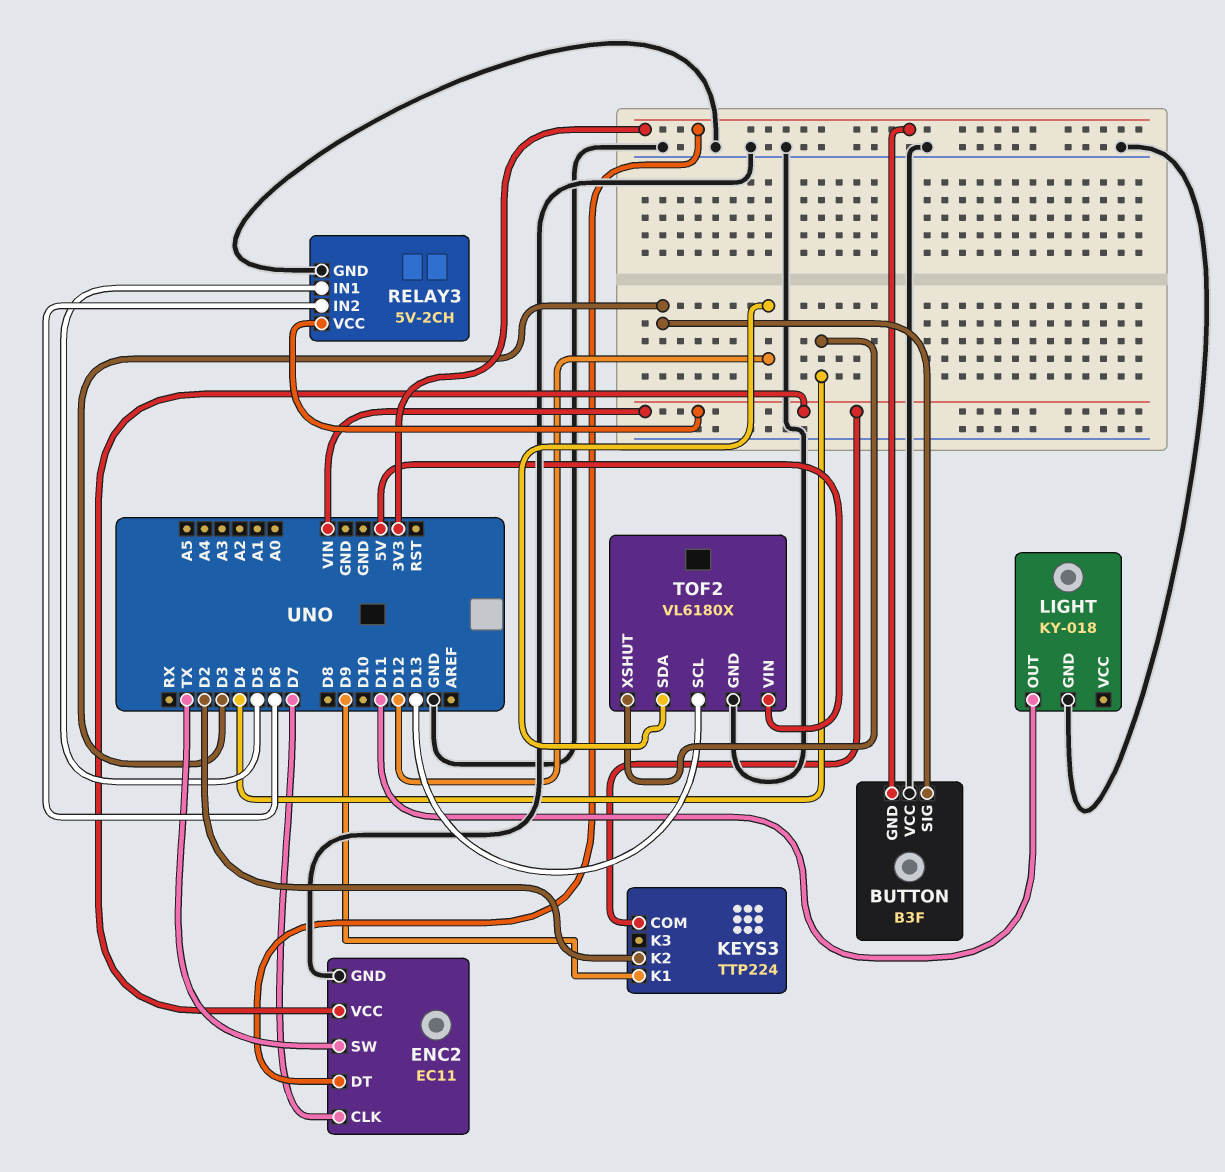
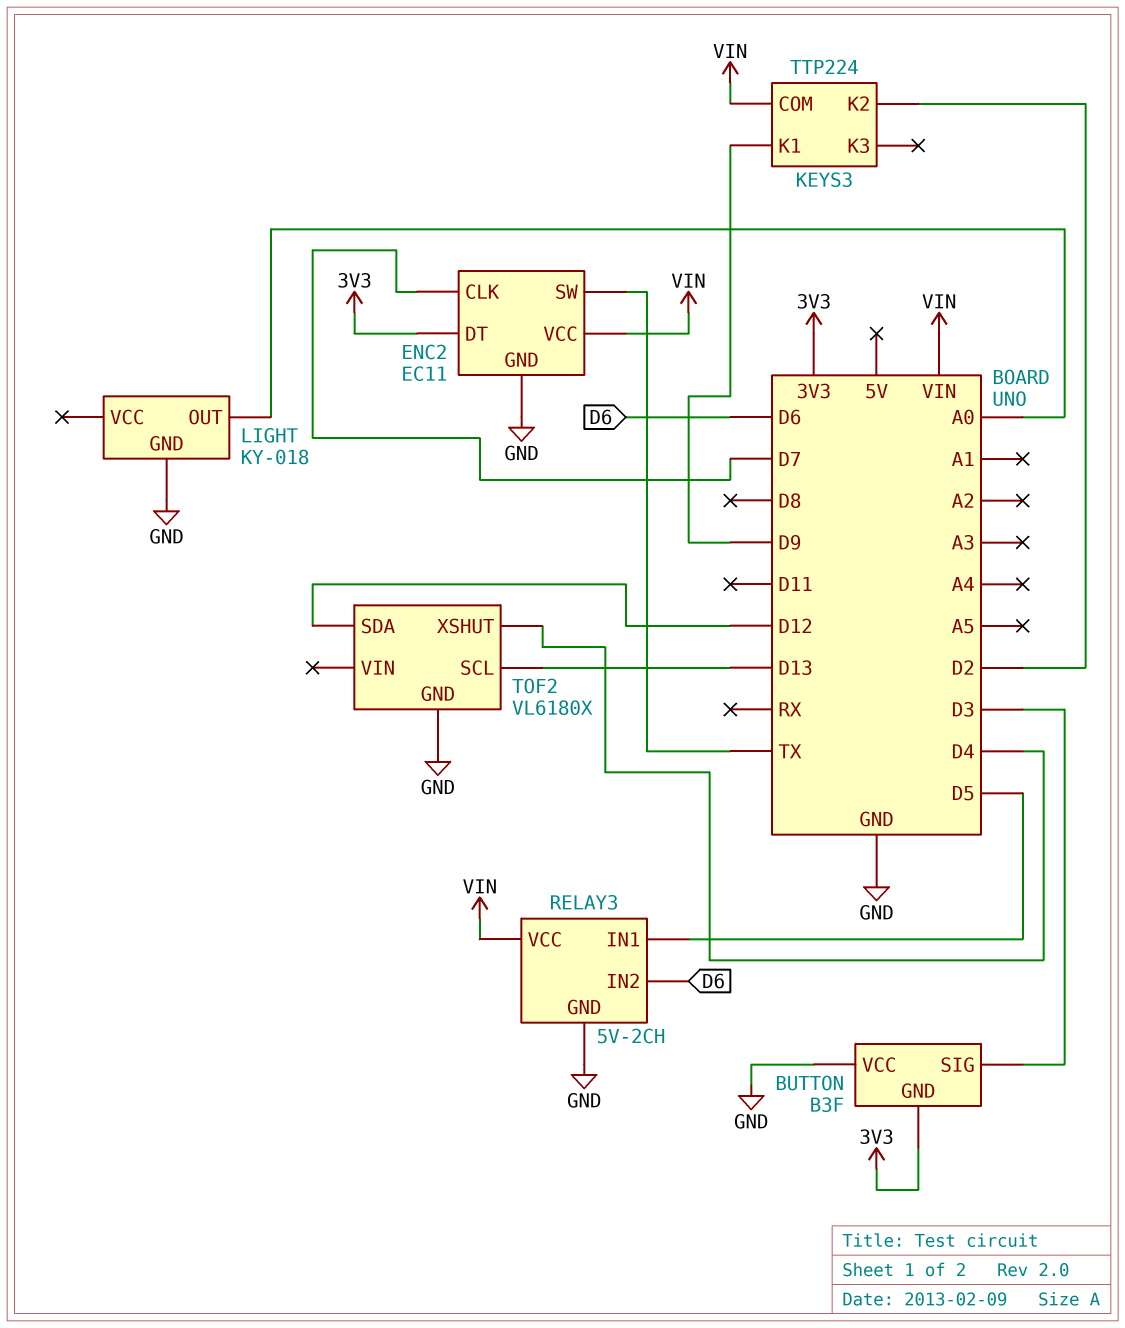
LIGHT pin OUT: D11 -> A0
TOF2 pin VIN: 5V -> none

